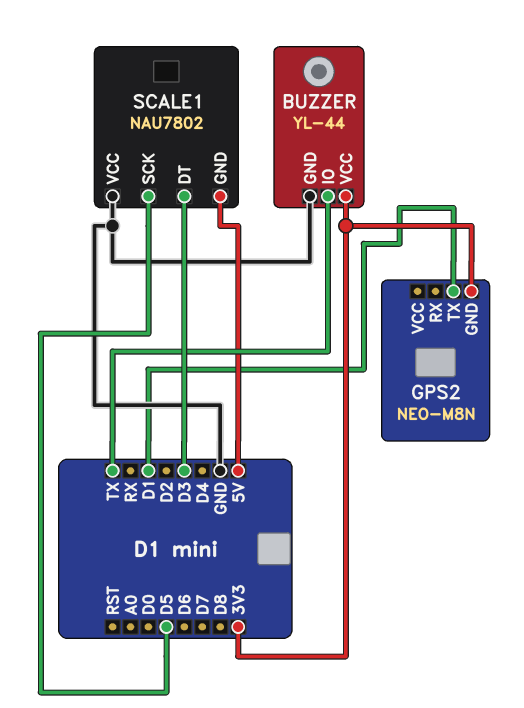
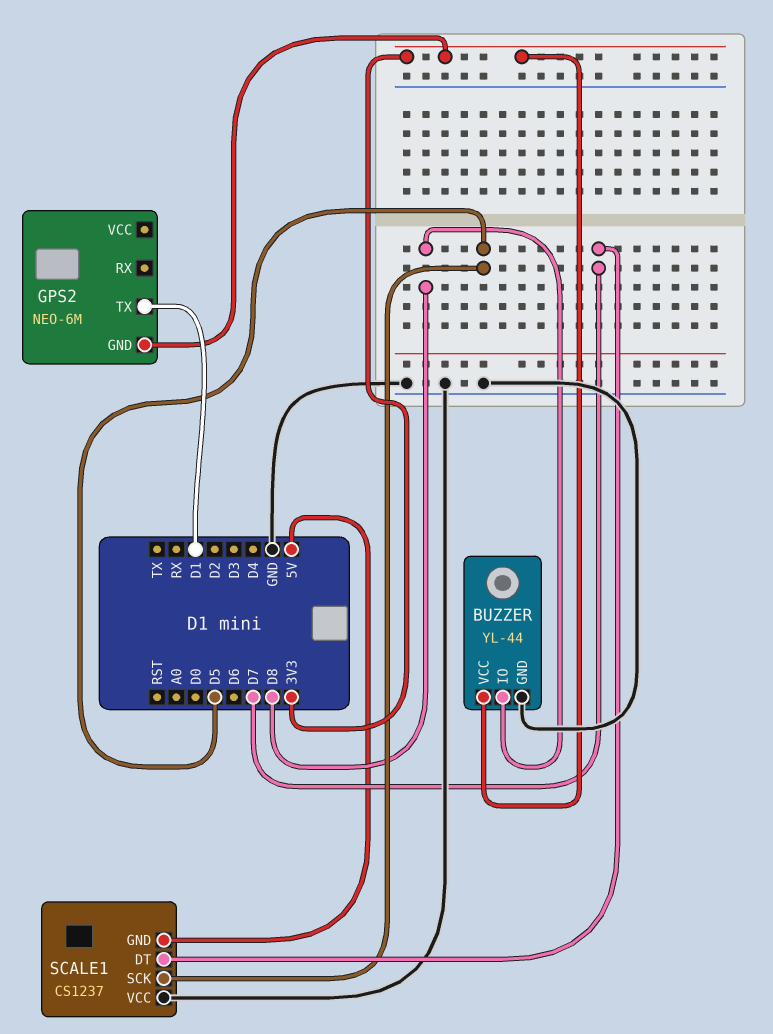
BUZZER pin IO: TX -> D8
GPS2: NEO-M8N -> NEO-6M
SCALE1: NAU7802 -> CS1237
SCALE1 pin DT: D3 -> D7

